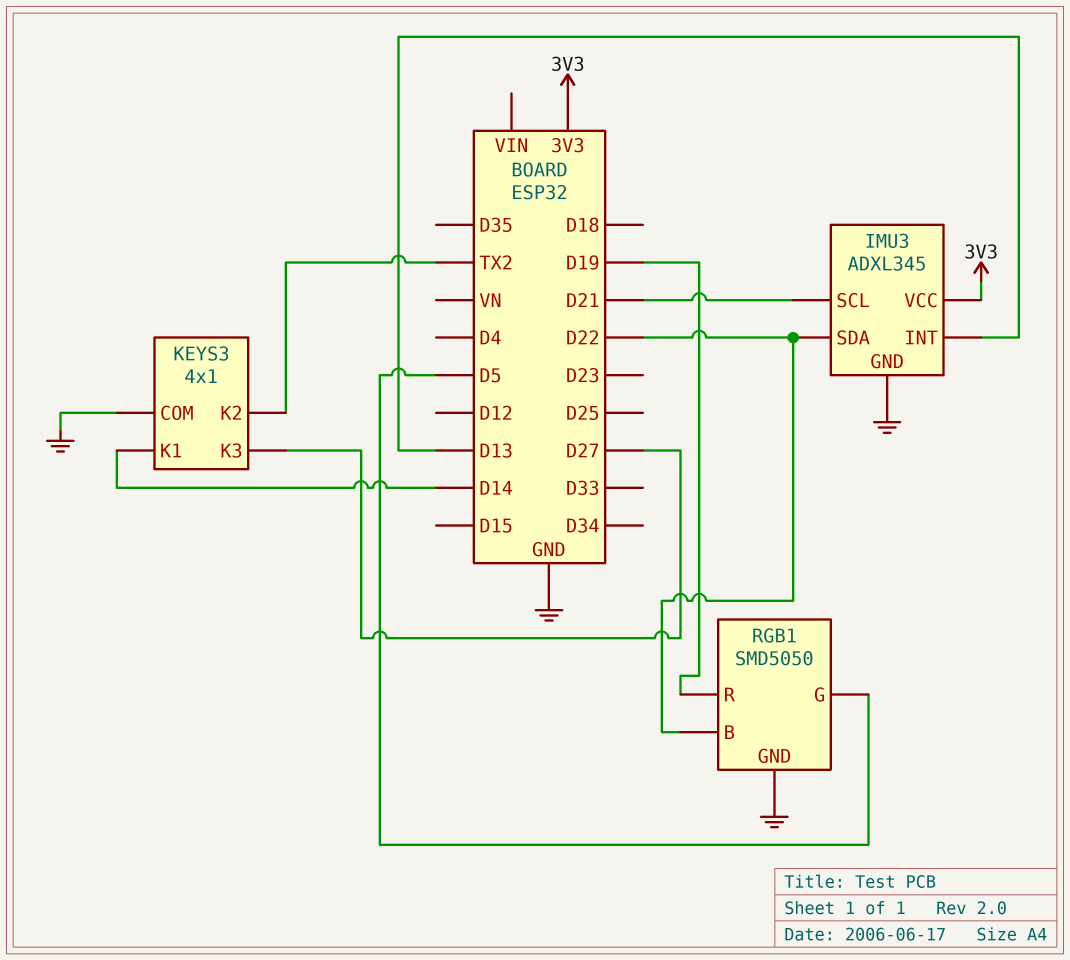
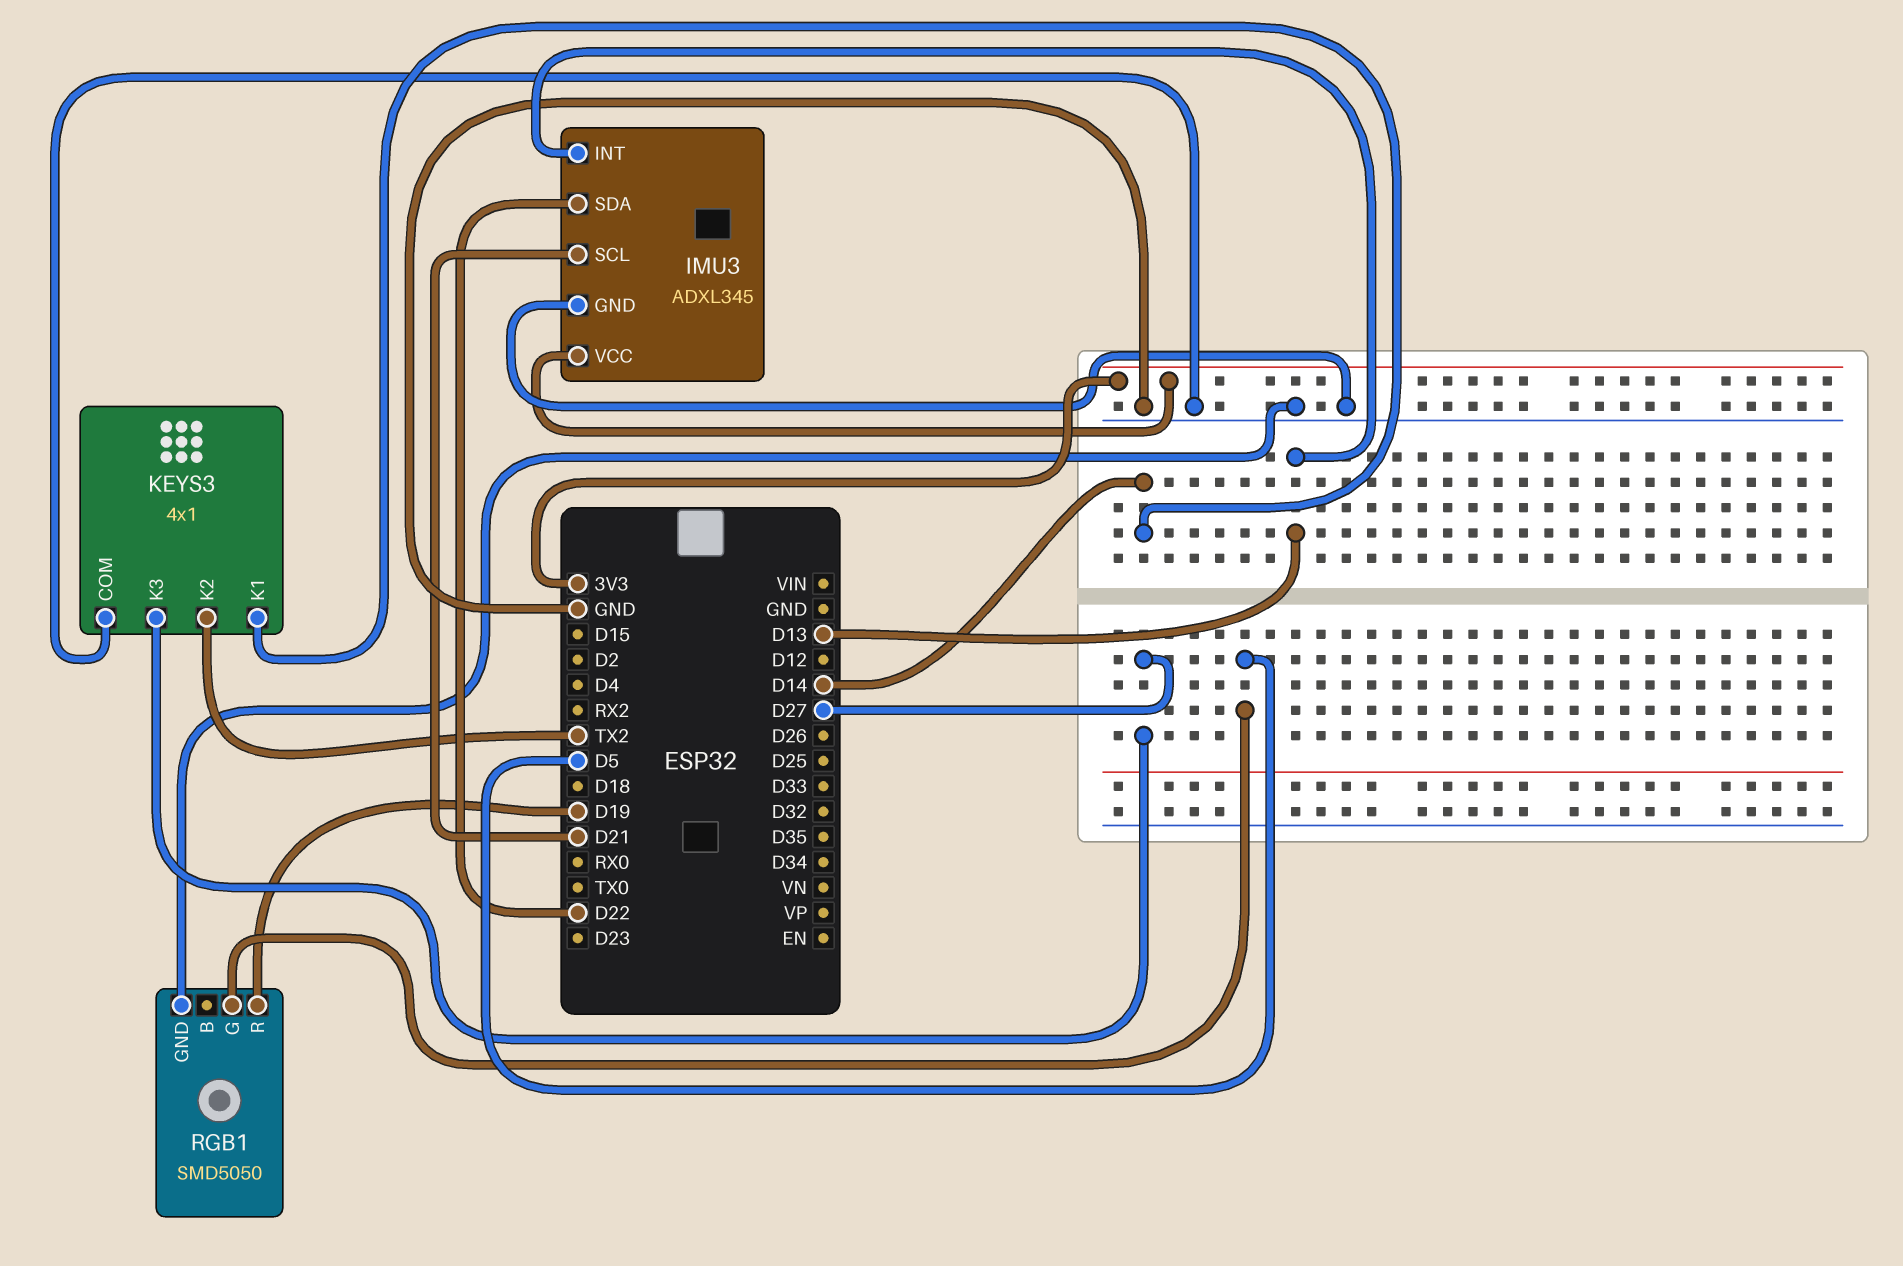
RGB1 pin B: D22 -> none

